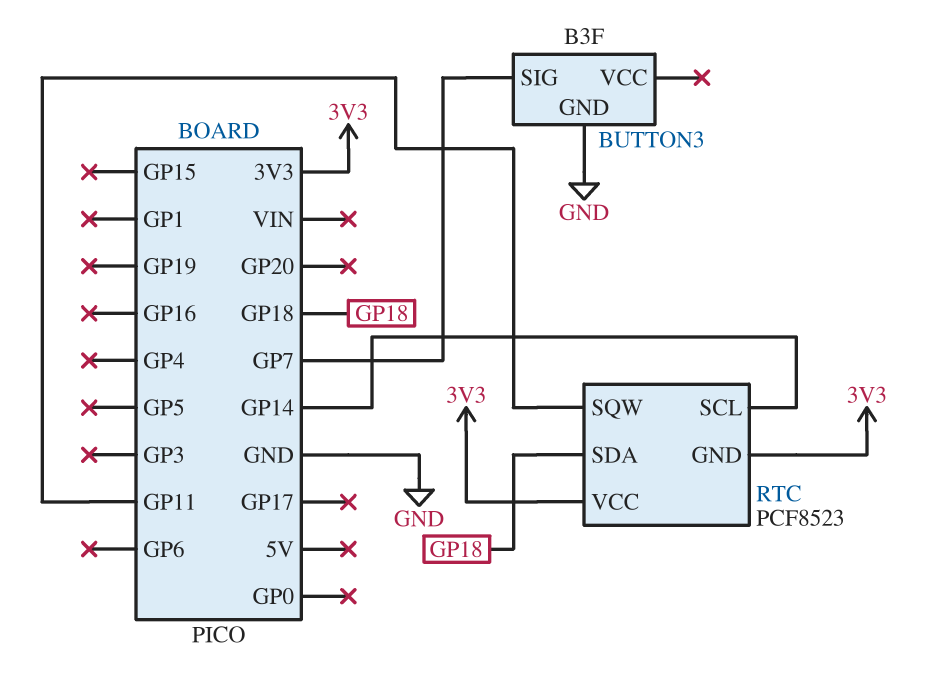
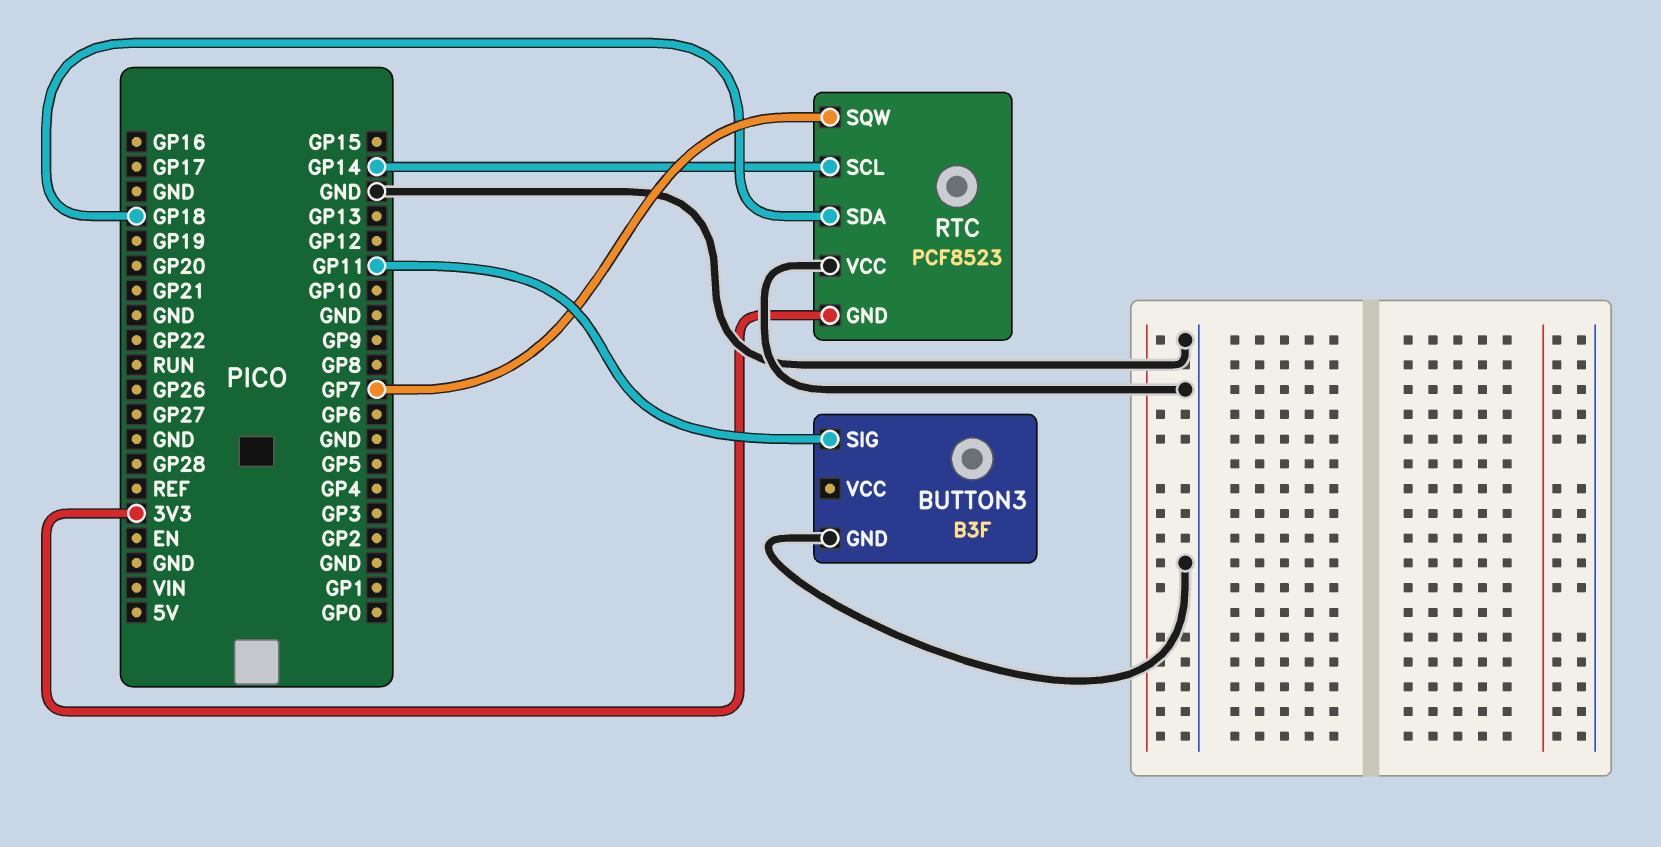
BUTTON3 pin SIG: GP7 -> GP11
RTC pin SQW: GP11 -> GP7
RTC pin VCC: 3V3 -> GND

